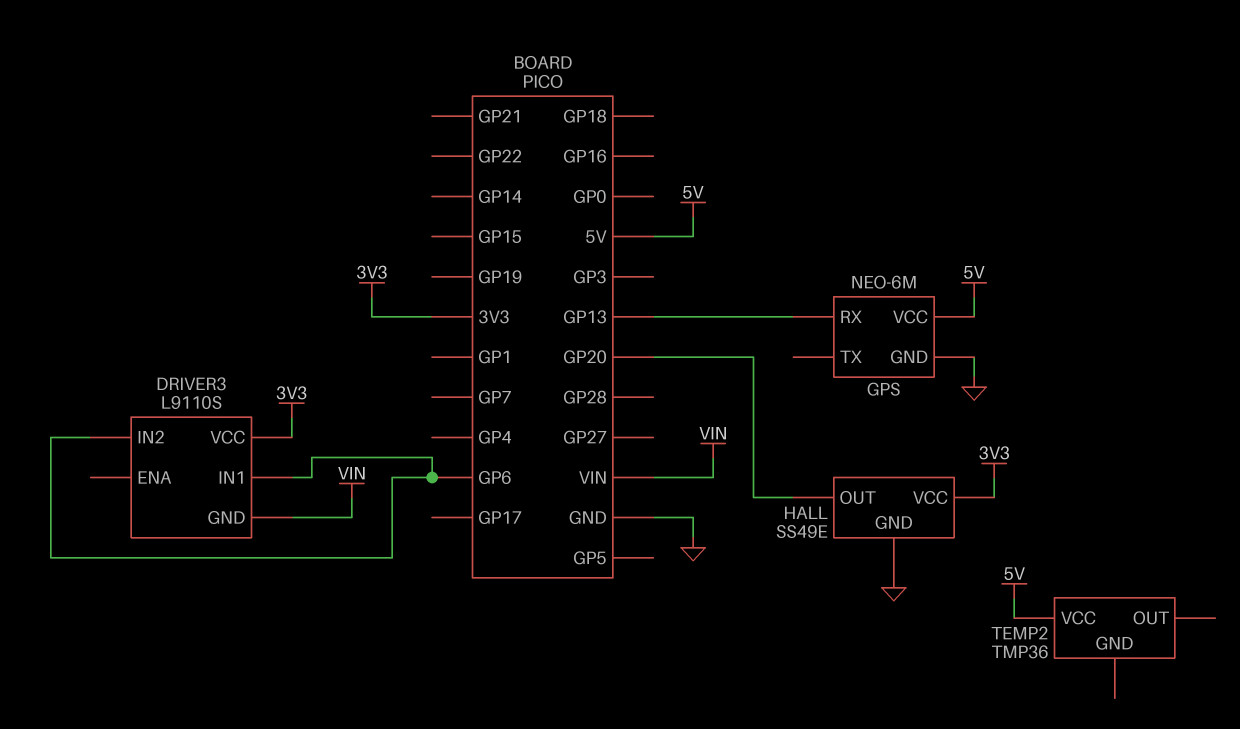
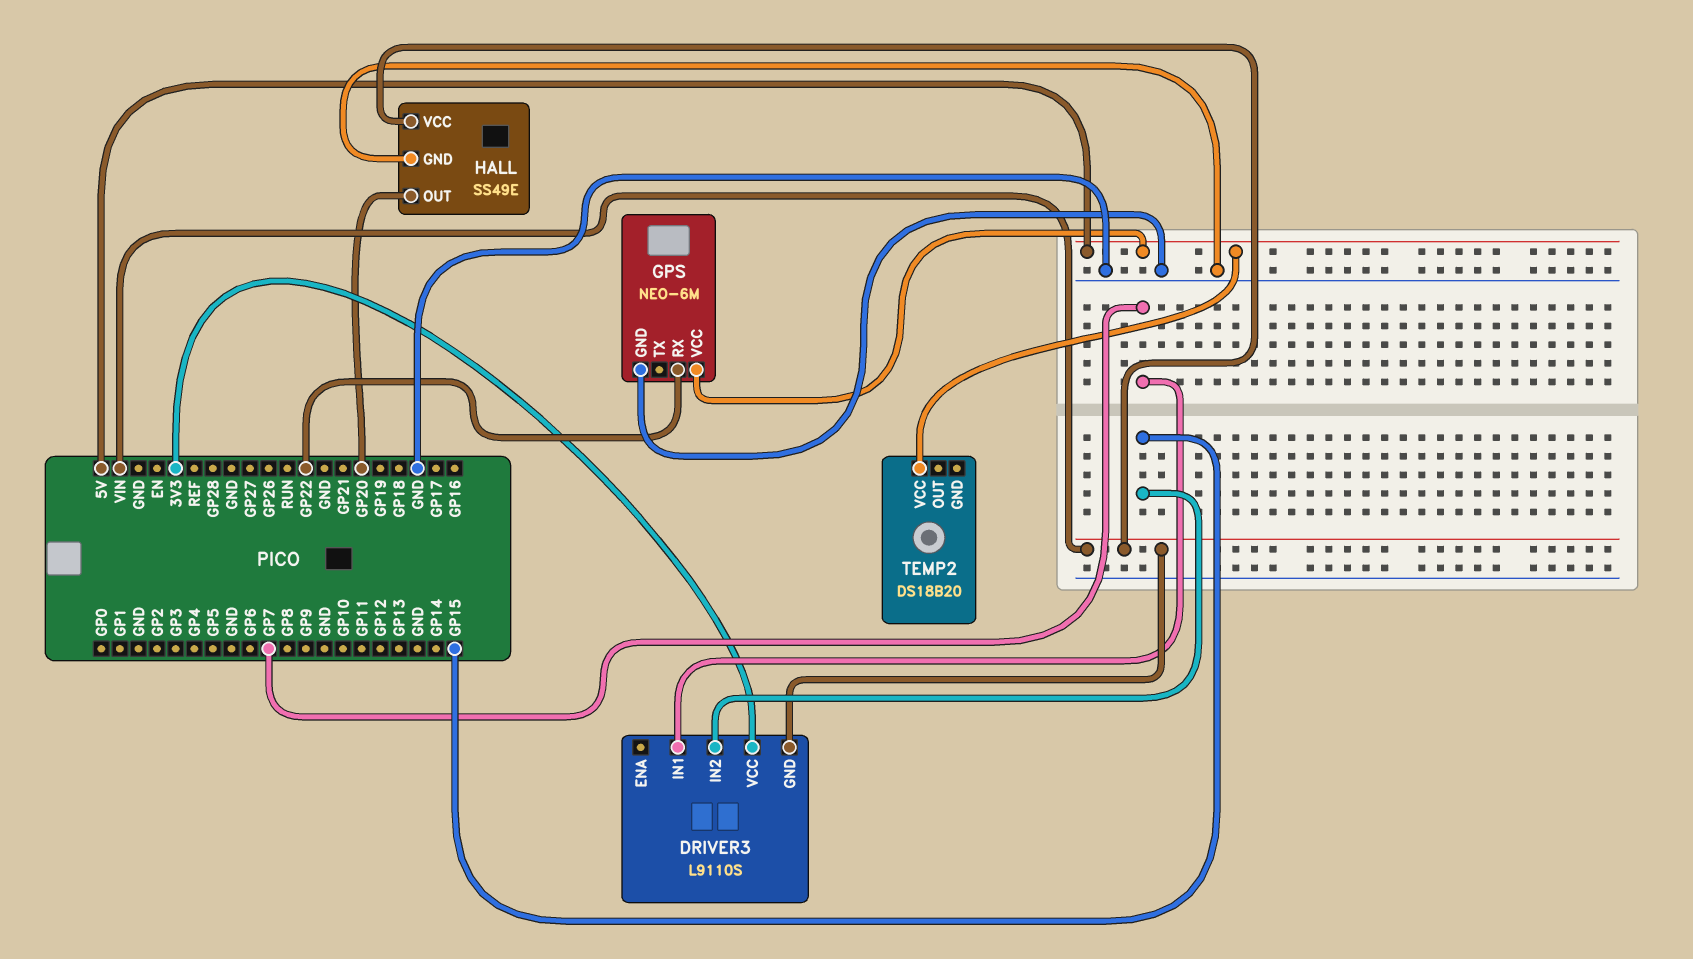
DRIVER3 pin IN1: GP6 -> GP7
DRIVER3 pin IN2: GP6 -> GP15
GPS pin RX: GP13 -> GP22
HALL pin VCC: 3V3 -> VIN
TEMP2: TMP36 -> DS18B20

